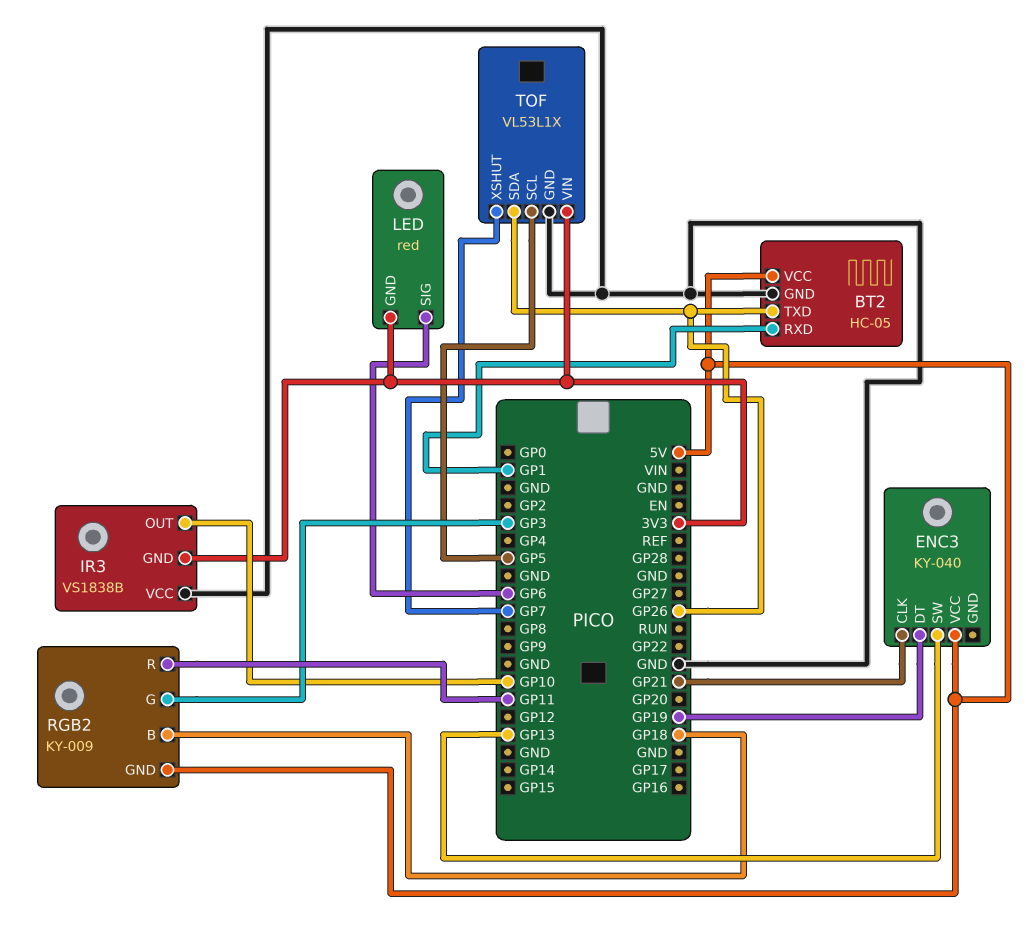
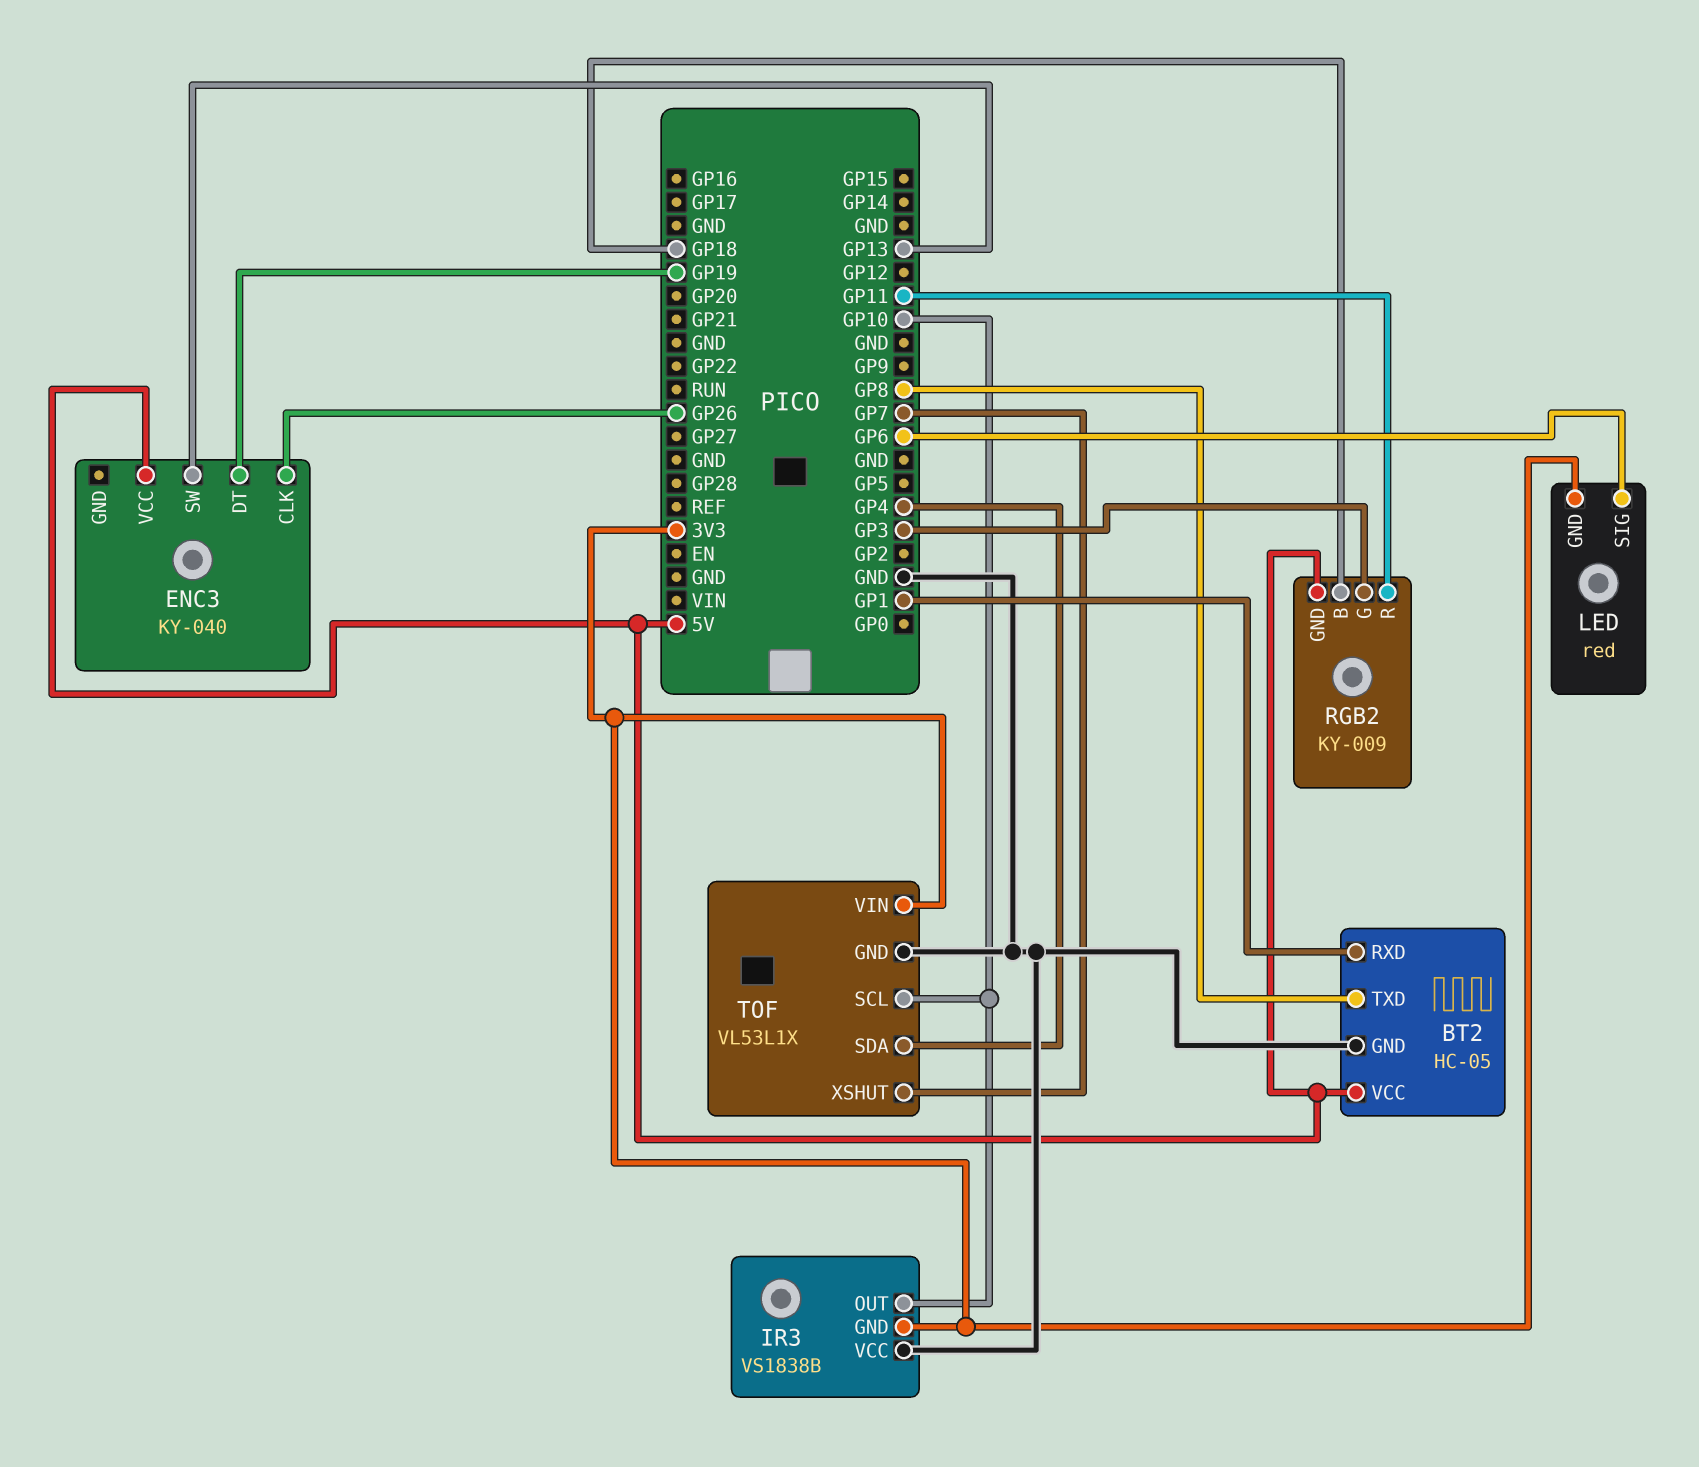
BT2 pin TXD: GP26 -> GP8
ENC3 pin CLK: GP21 -> GP26
TOF pin SCL: GP5 -> GP10
TOF pin SDA: GP26 -> GP4

